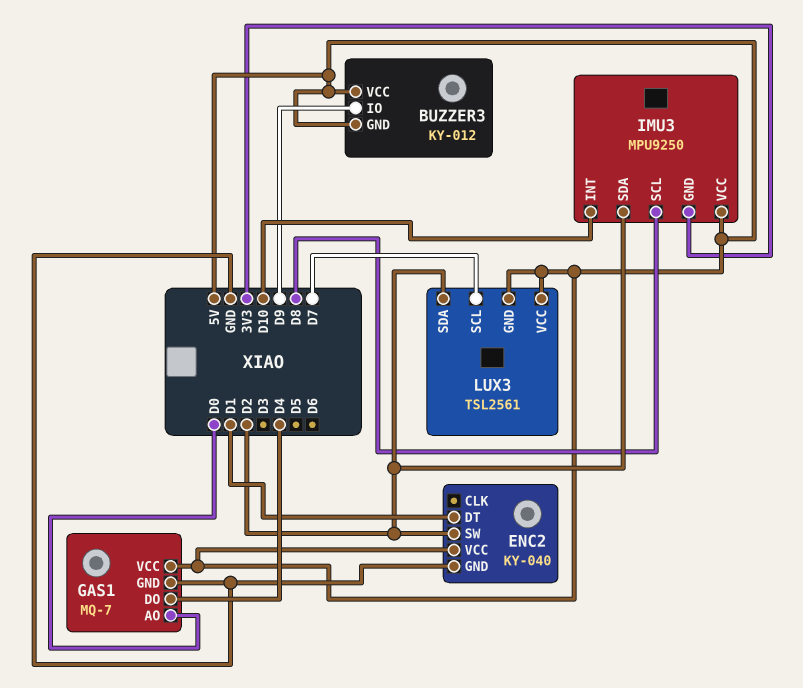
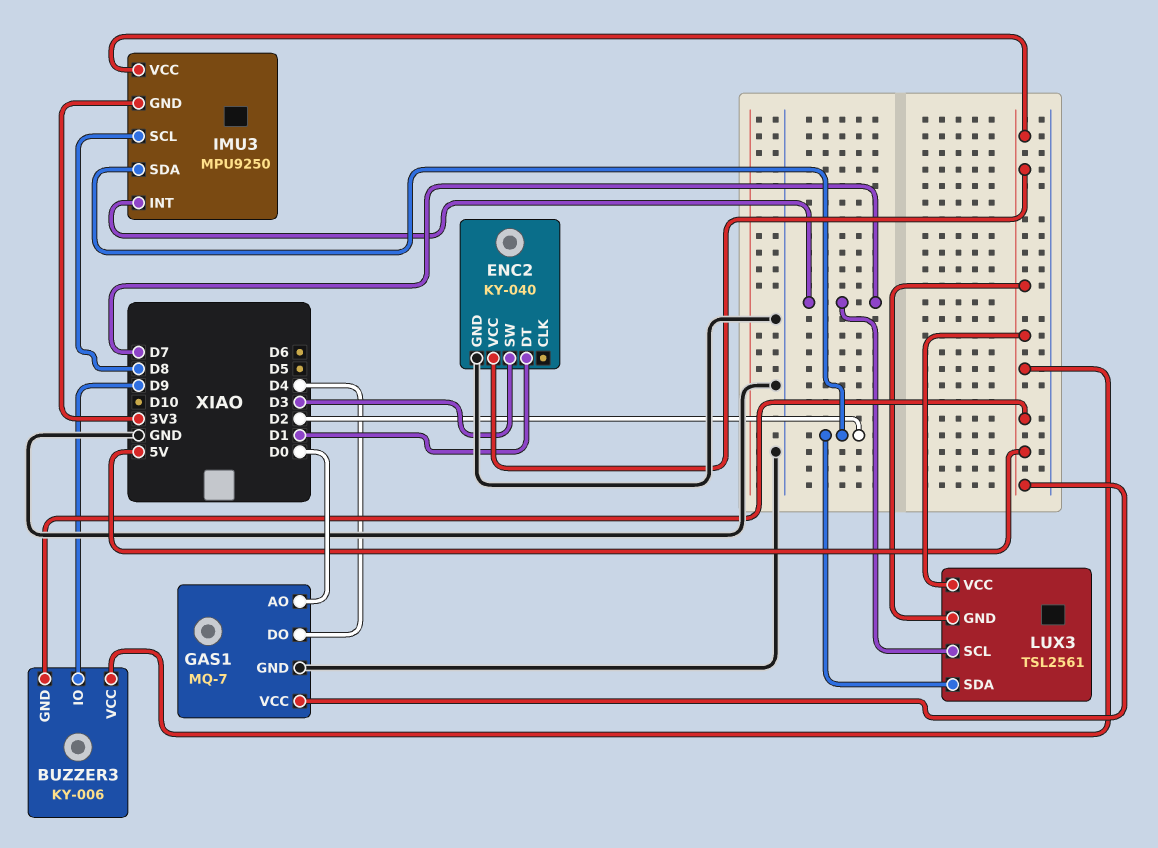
BUZZER3: KY-012 -> KY-006
ENC2 pin SW: D2 -> D3
IMU3 pin INT: D10 -> D7

